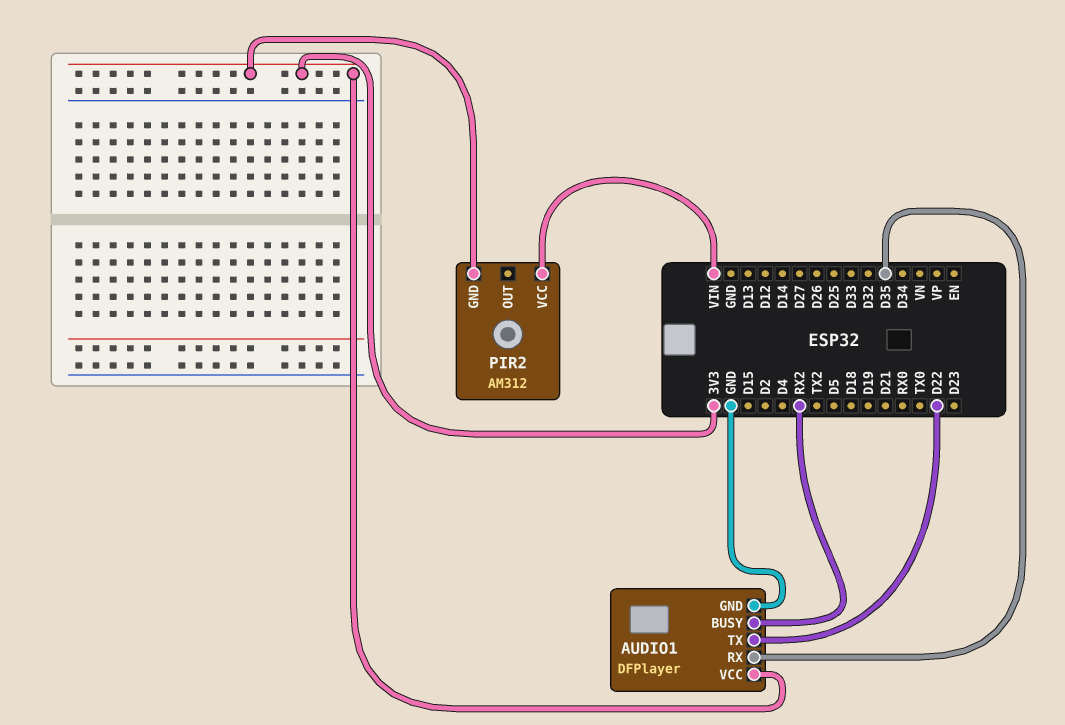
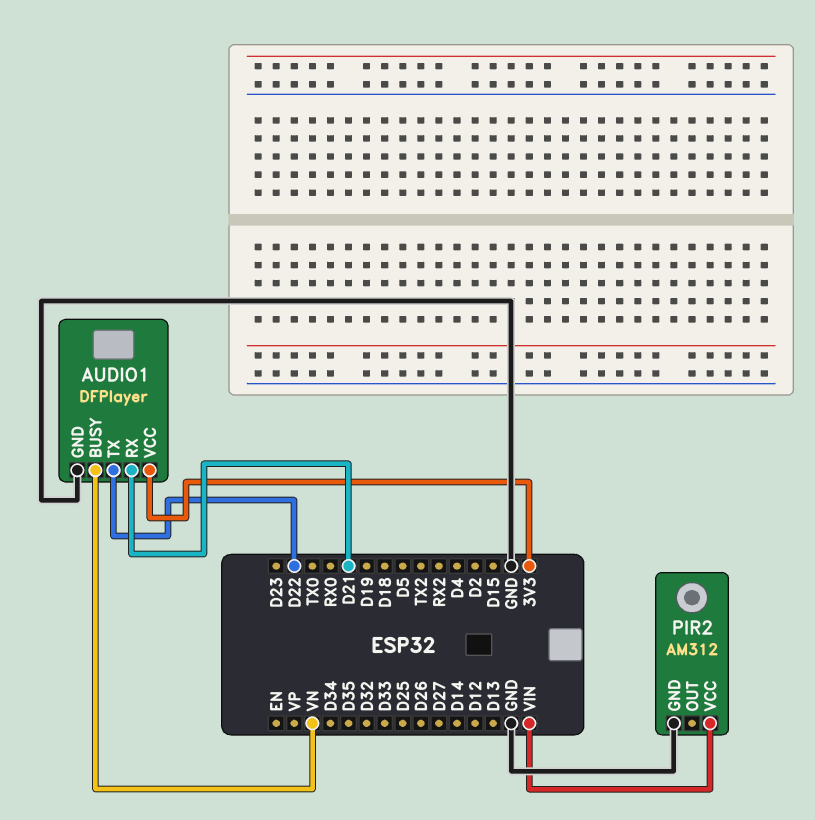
AUDIO1 pin BUSY: RX2 -> VN
AUDIO1 pin RX: D35 -> D21
PIR2 pin GND: 3V3 -> GND

